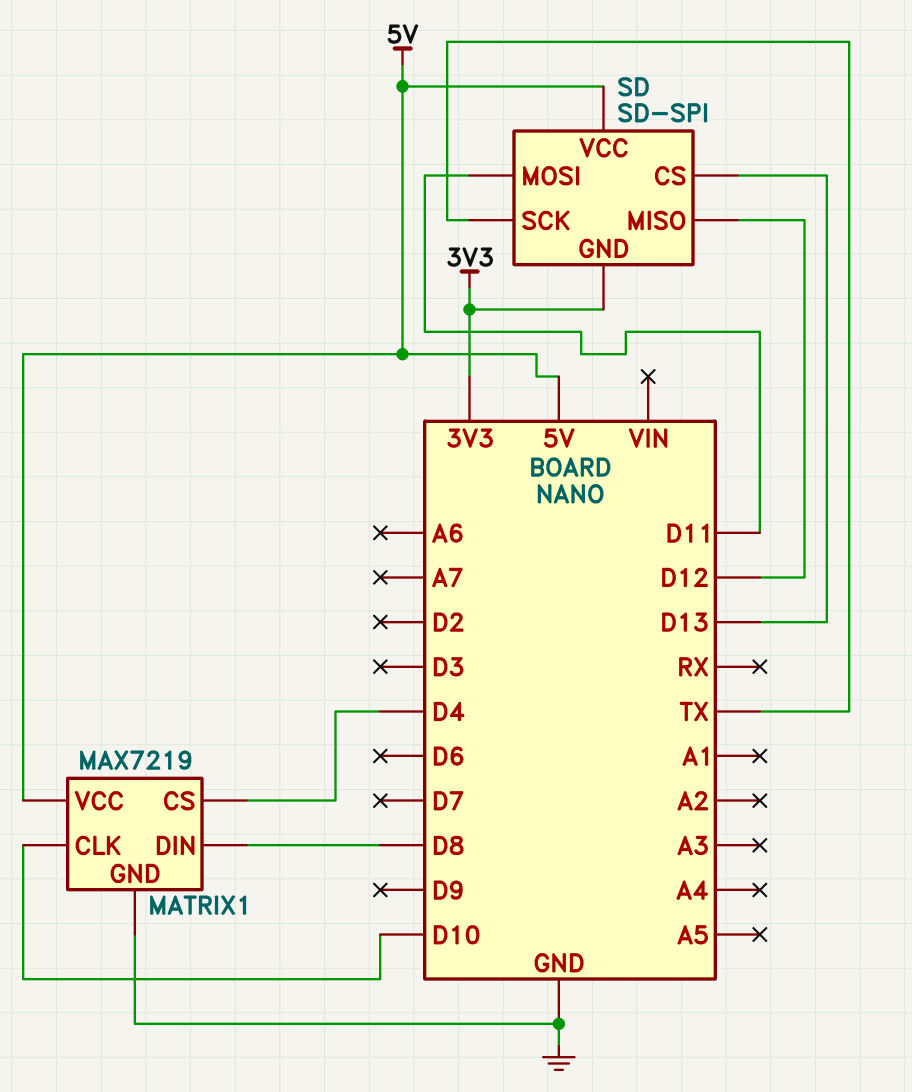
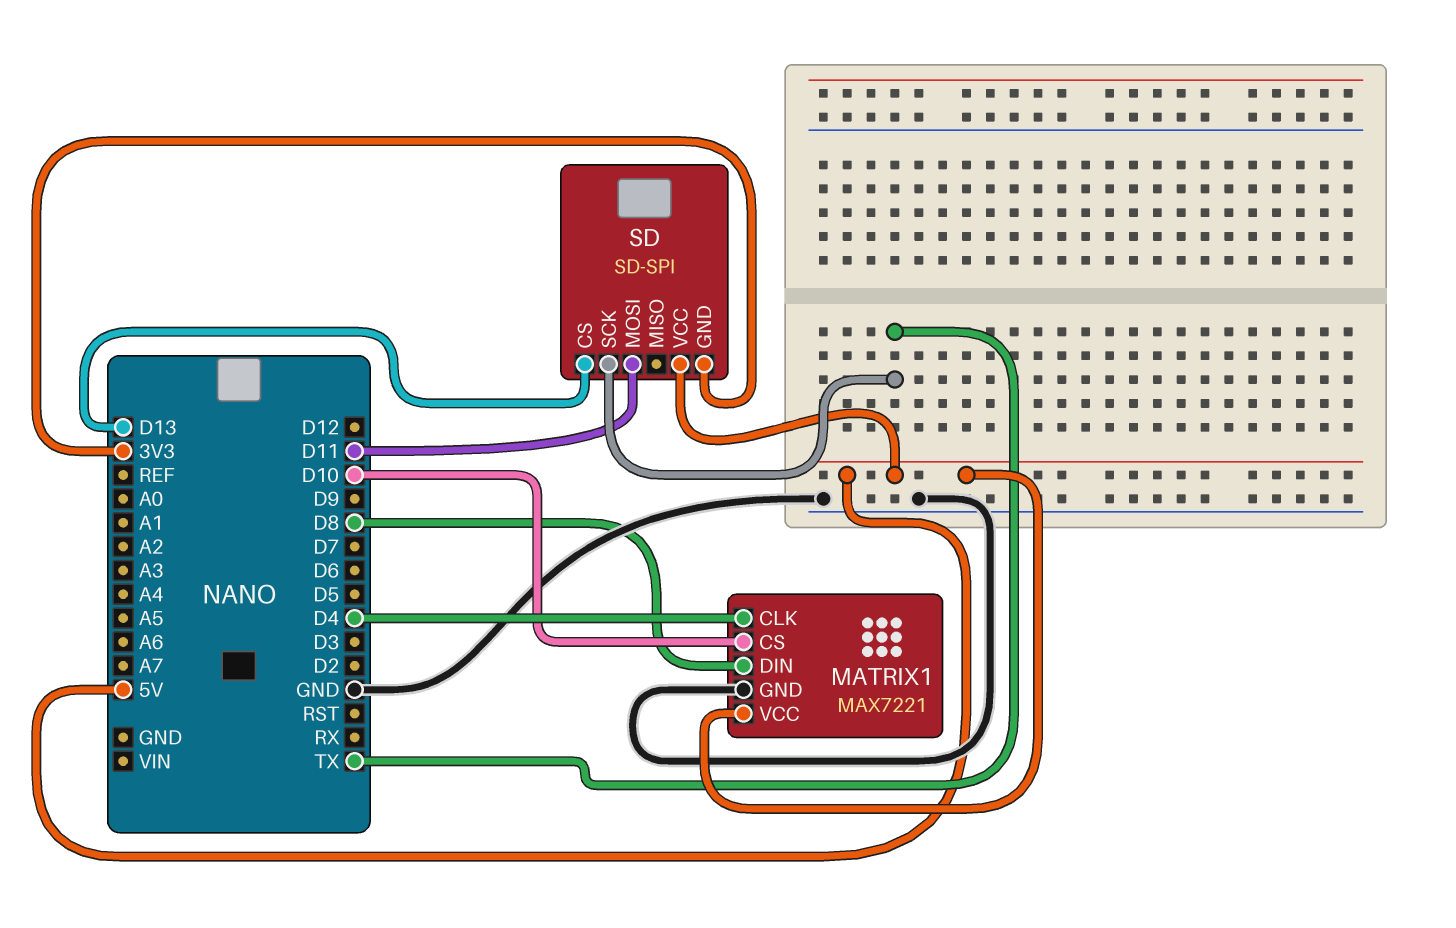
MATRIX1: MAX7219 -> MAX7221
MATRIX1 pin CLK: D10 -> D4
MATRIX1 pin CS: D4 -> D10
SD pin MISO: D12 -> none

